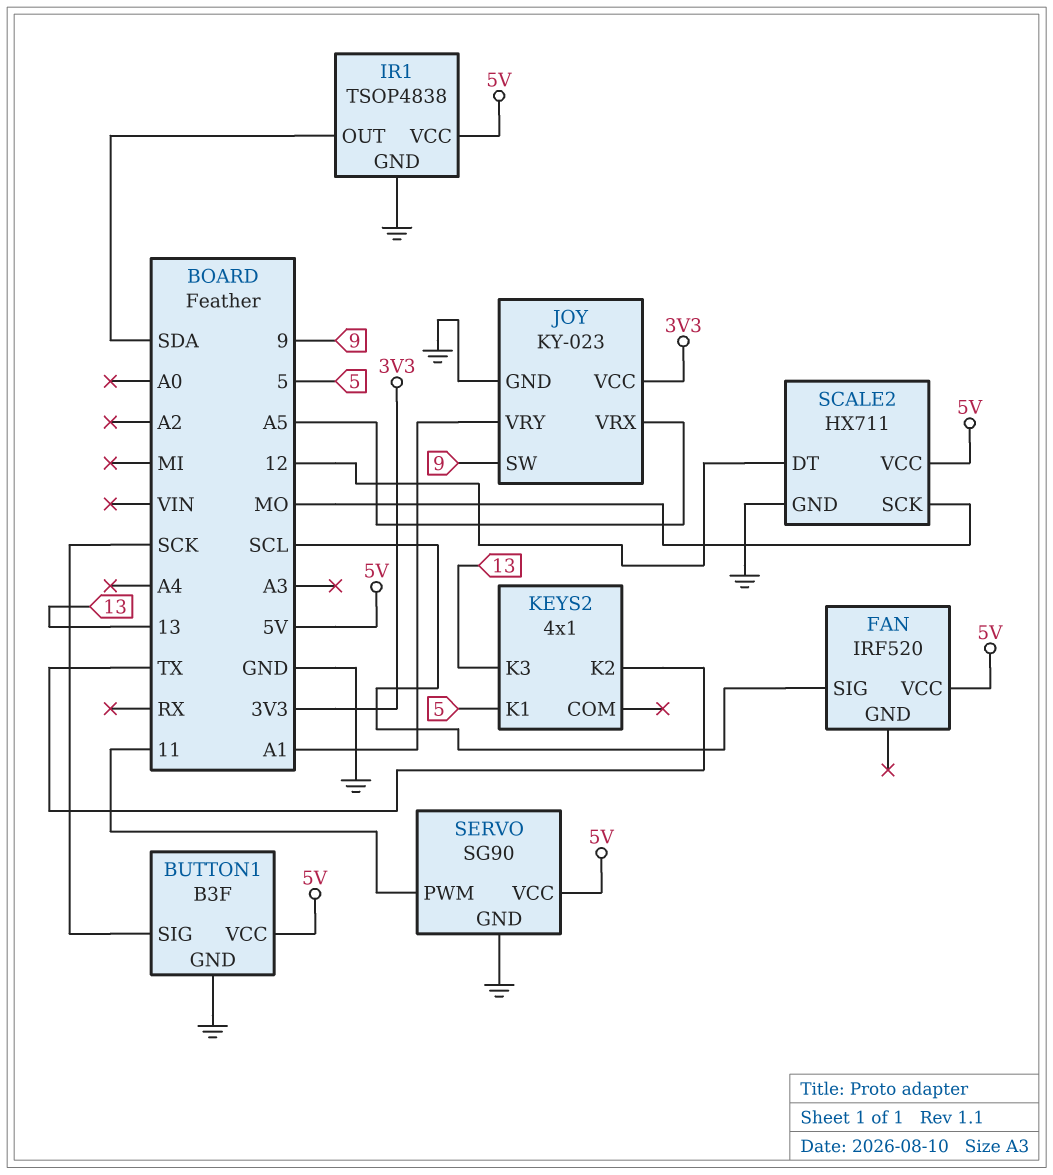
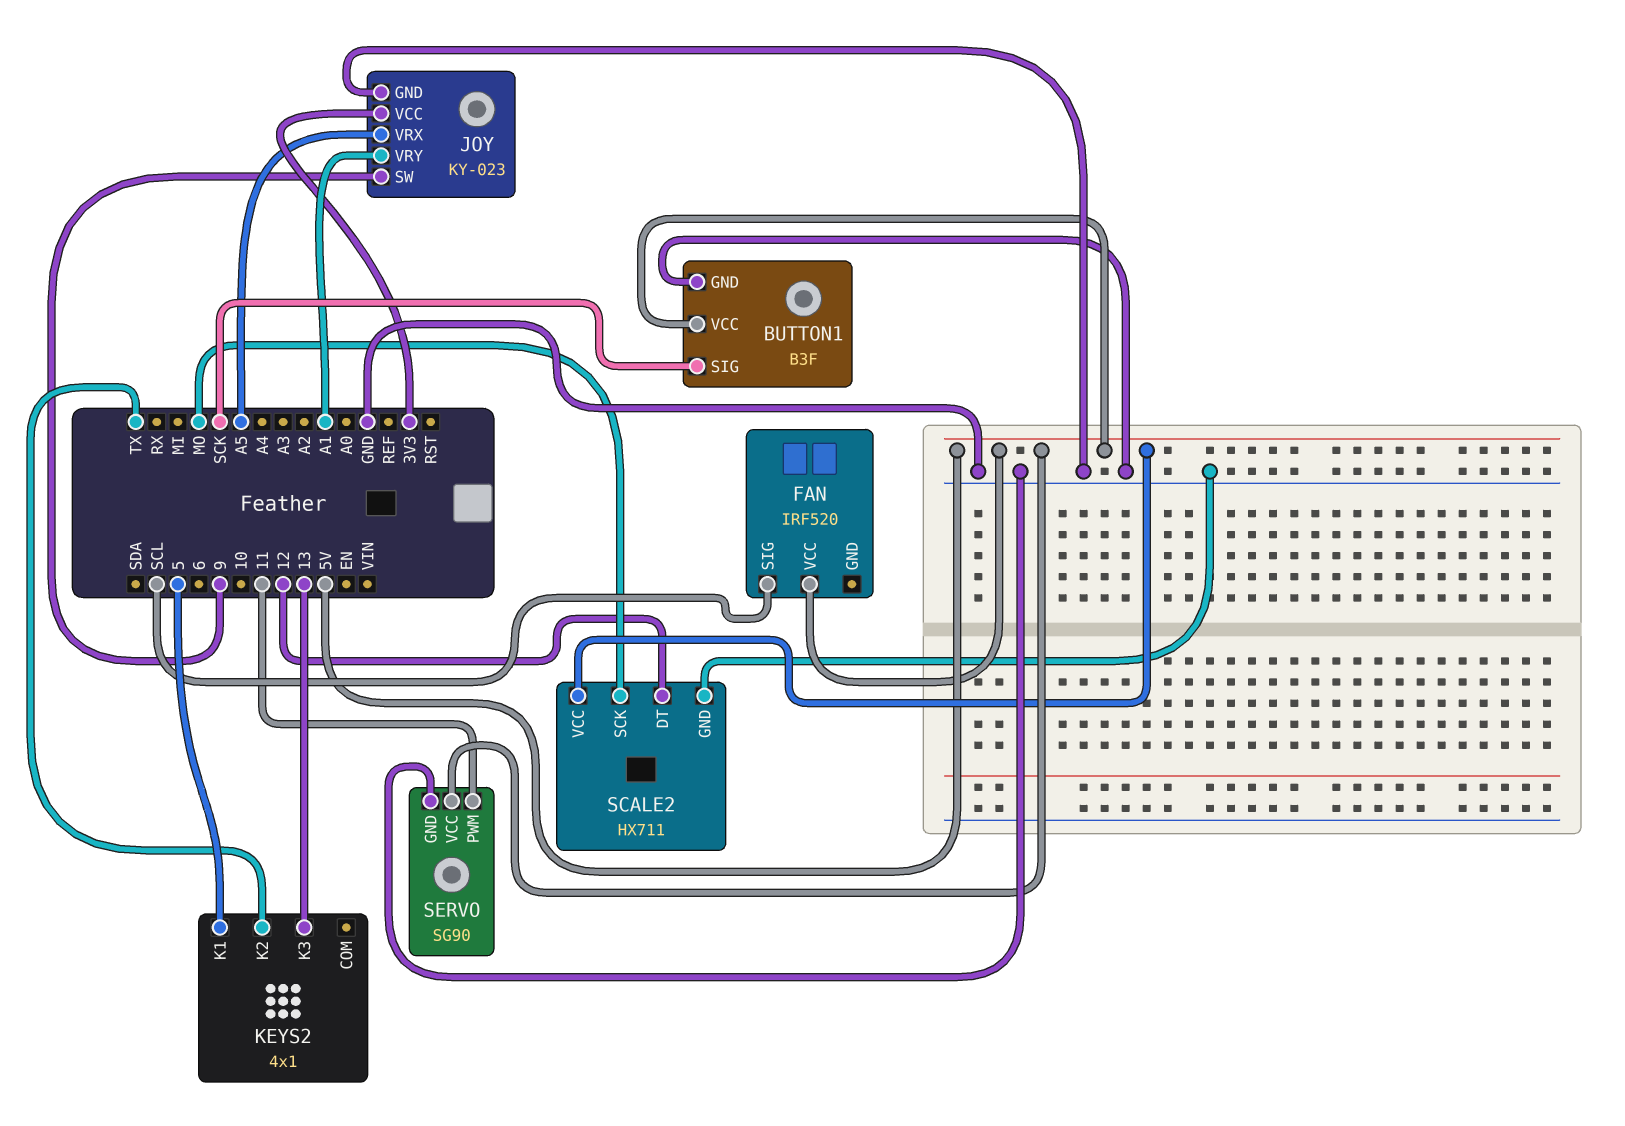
IR1: TSOP4838 -> none
IR1 pin GND: GND -> none
IR1 pin OUT: SDA -> none
IR1 pin VCC: 5V -> none

